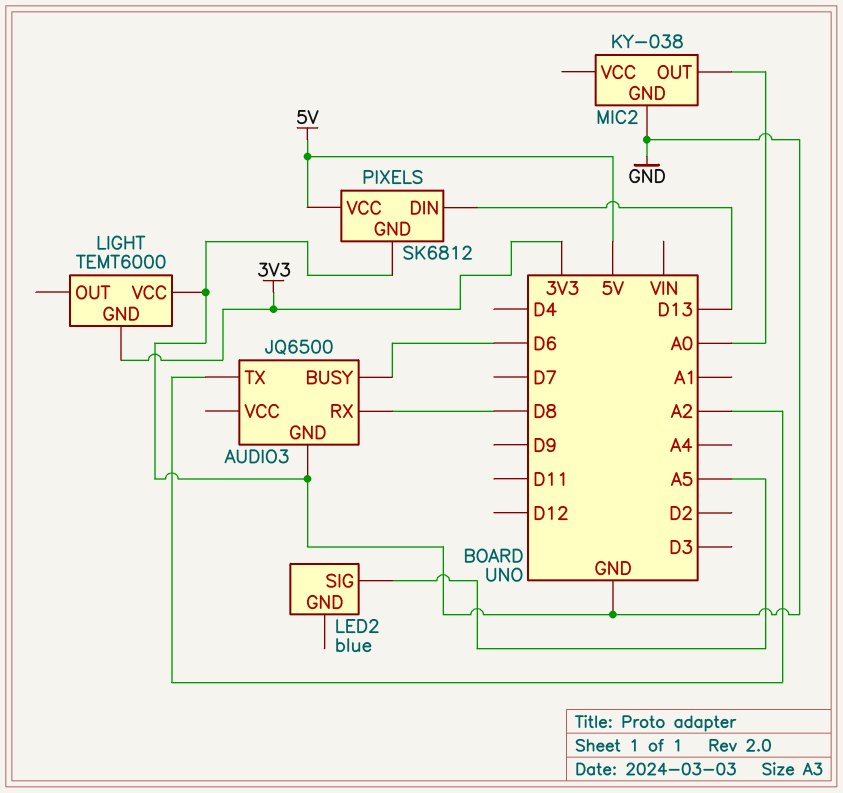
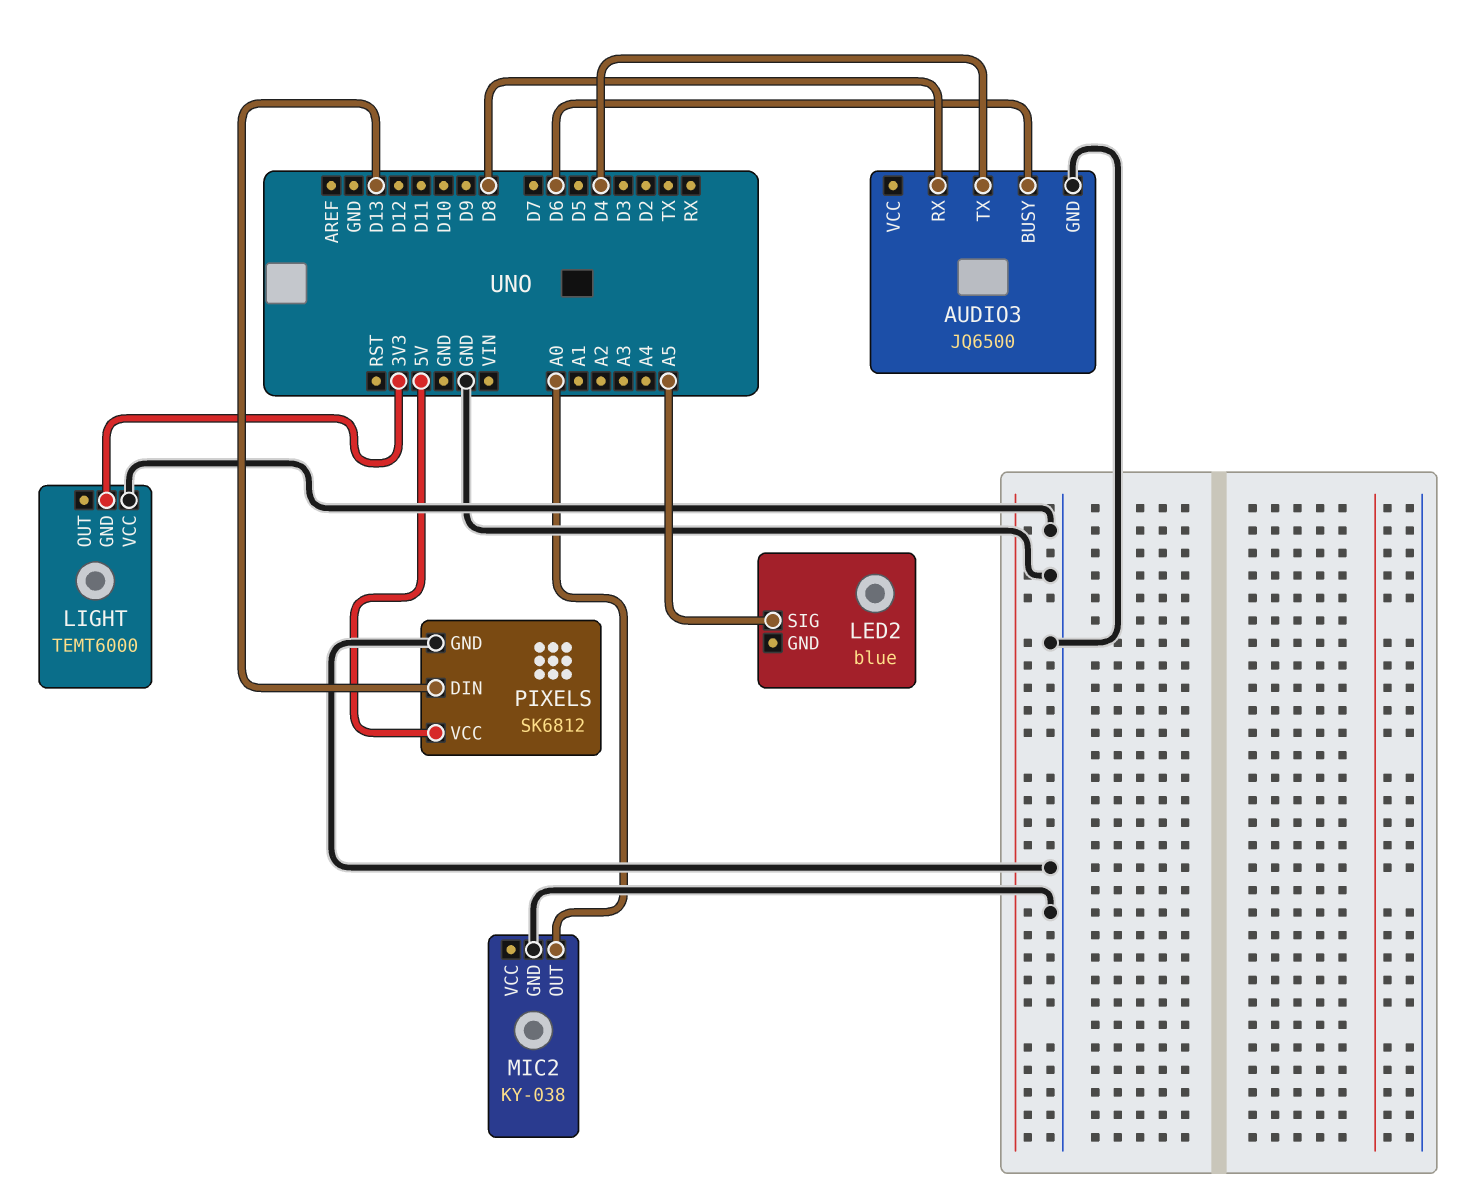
AUDIO3 pin TX: A2 -> D4

